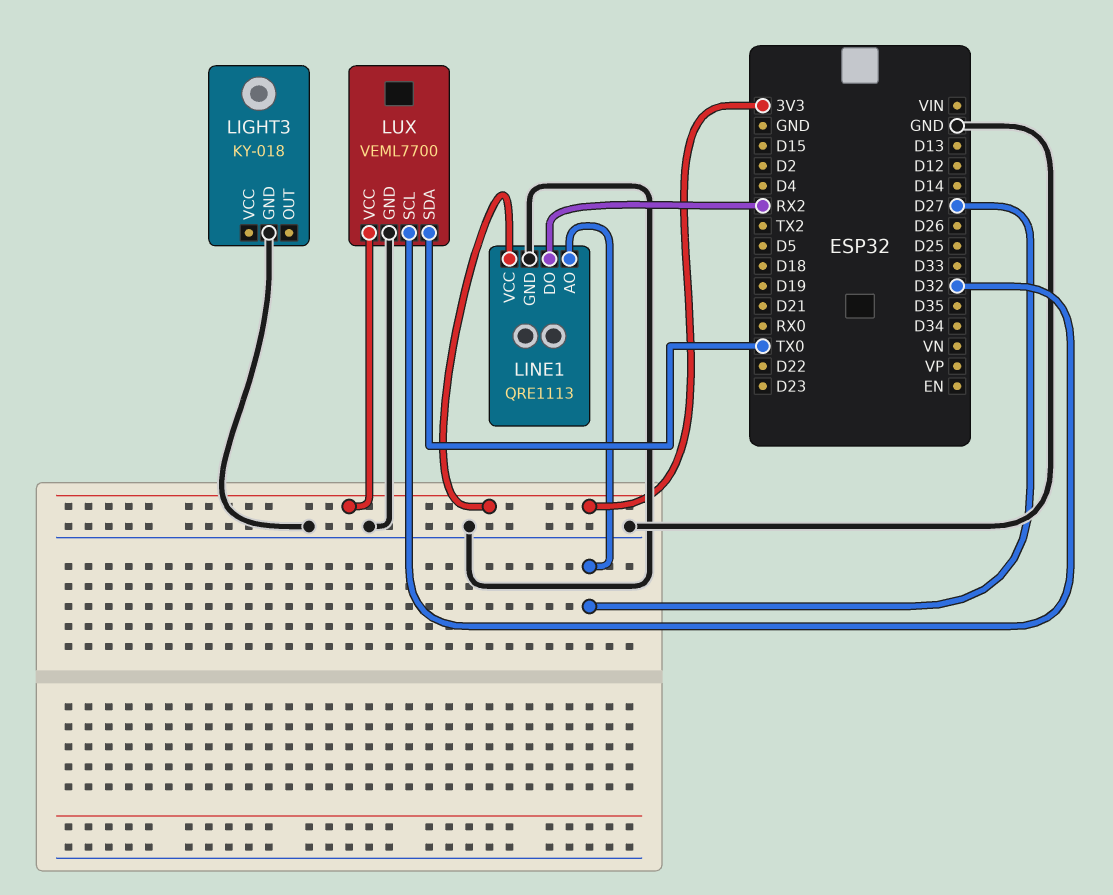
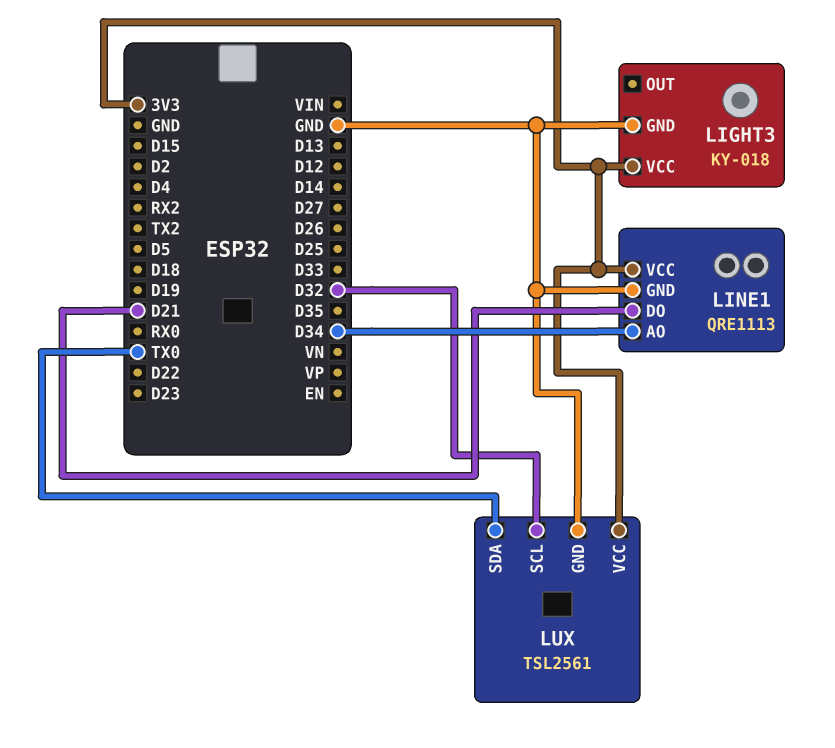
LIGHT3 pin VCC: none -> 3V3
LINE1 pin AO: D27 -> D34
LINE1 pin DO: RX2 -> D21
LUX: VEML7700 -> TSL2561

